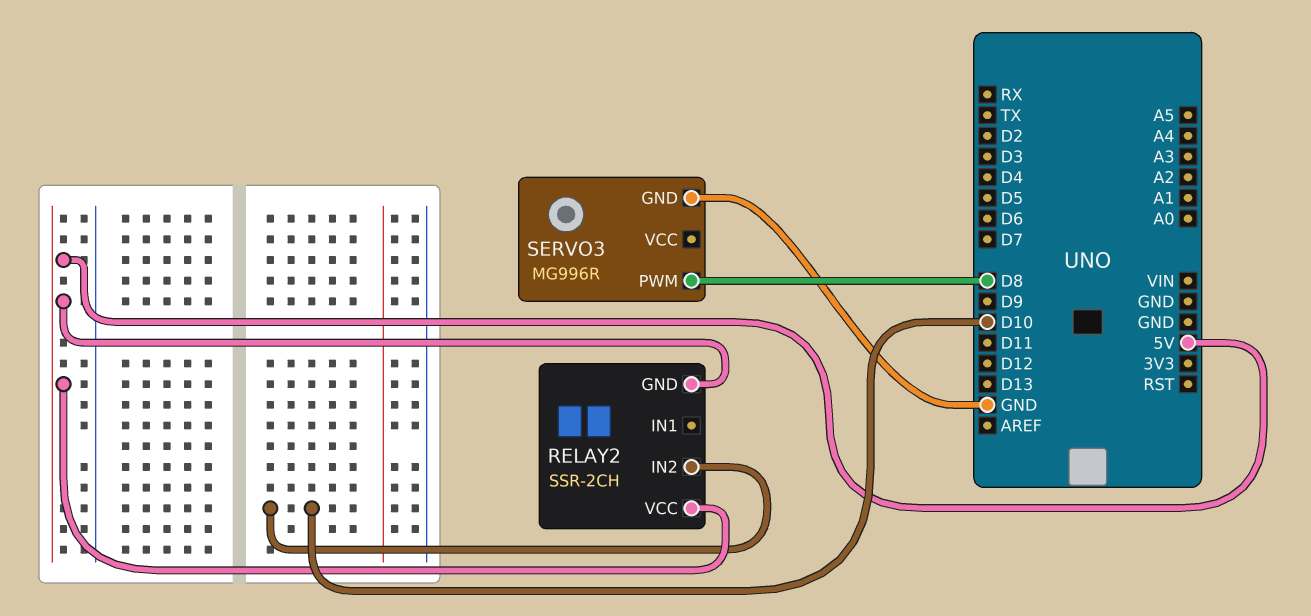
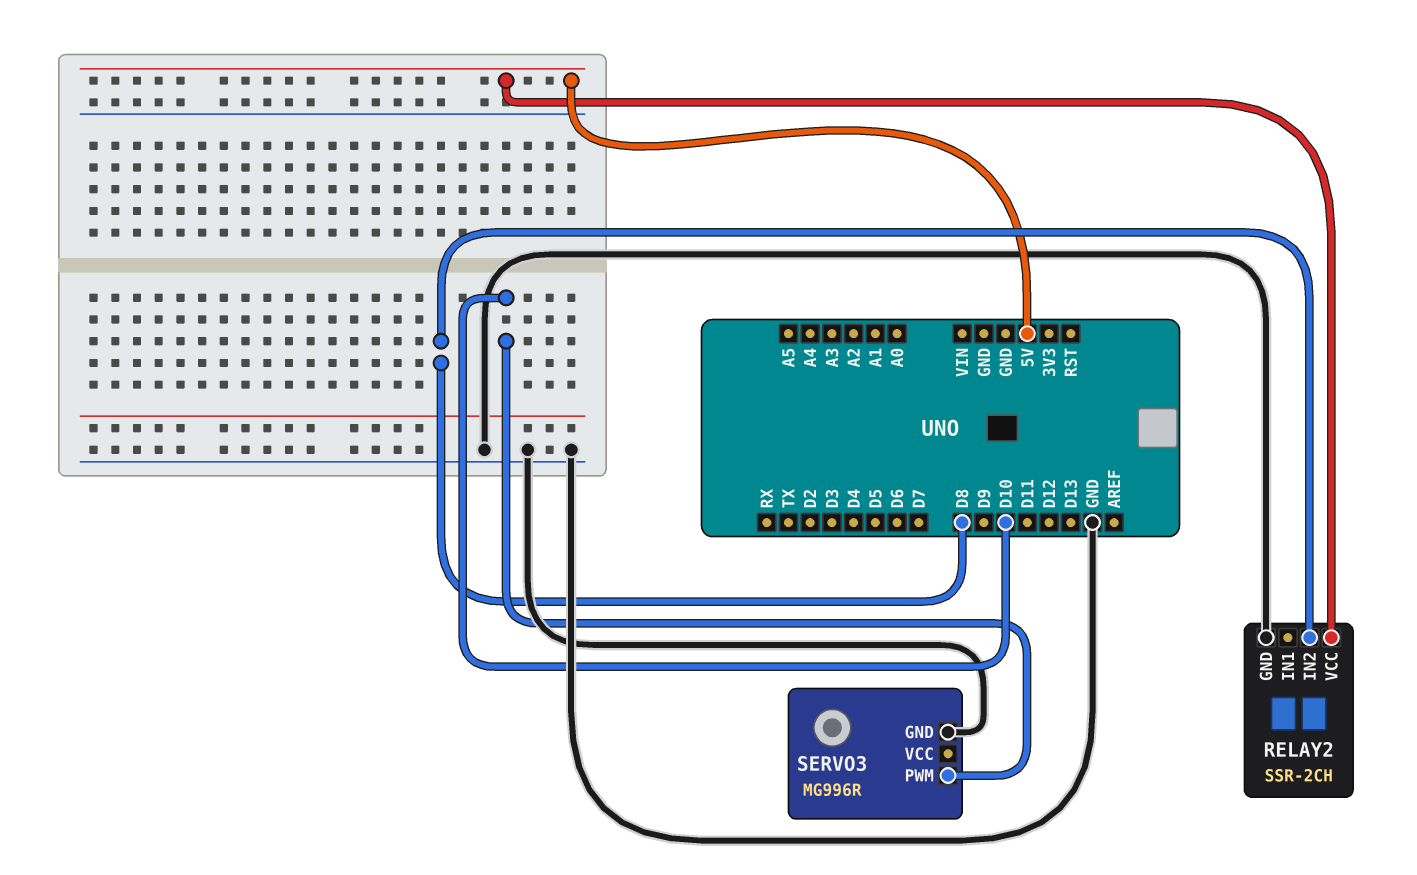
RELAY2 pin GND: 5V -> GND
RELAY2 pin IN2: D10 -> D8
SERVO3 pin PWM: D8 -> D10

